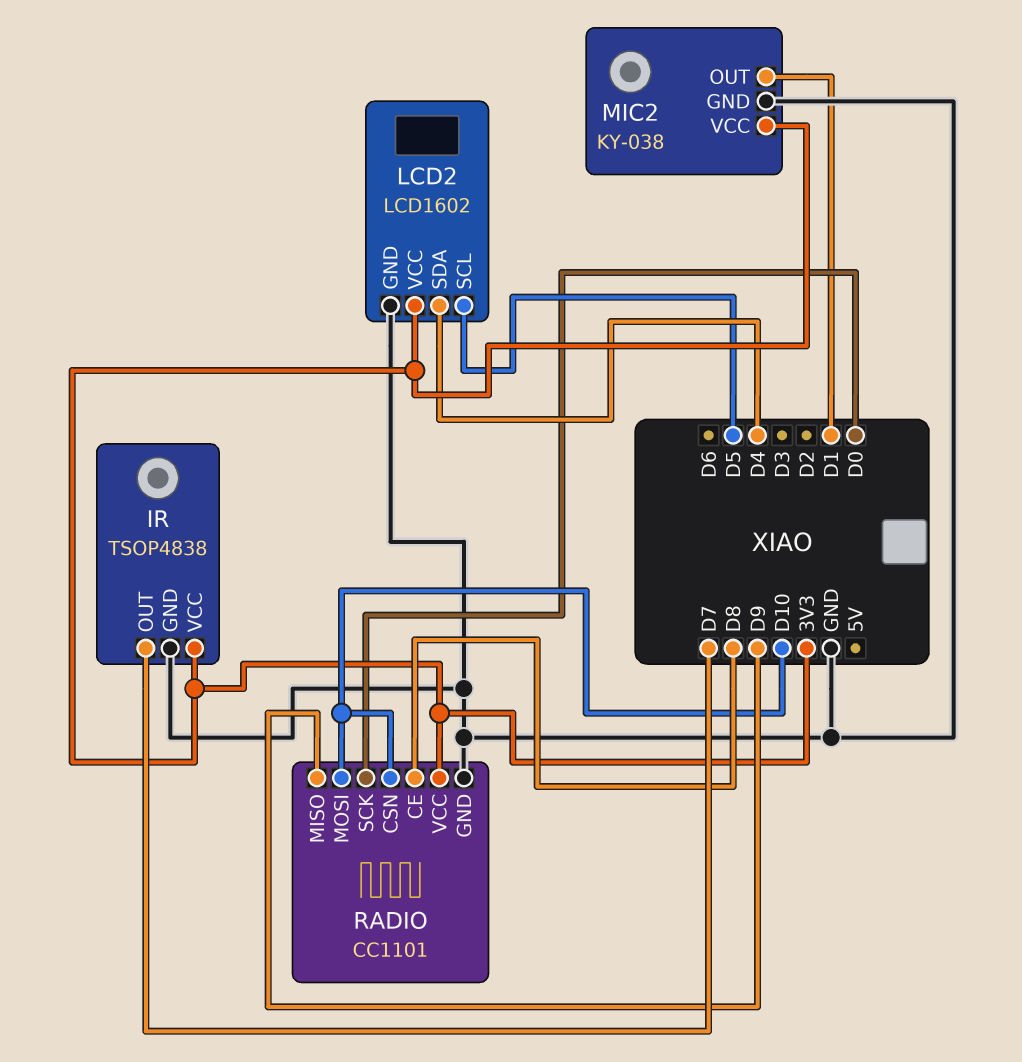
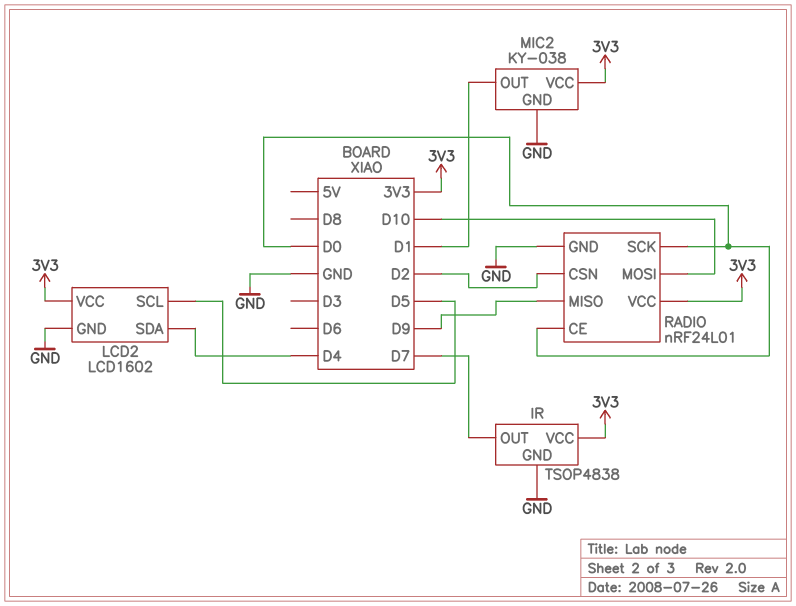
RADIO: CC1101 -> nRF24L01
RADIO pin CE: D8 -> D0
RADIO pin CSN: D10 -> D2

